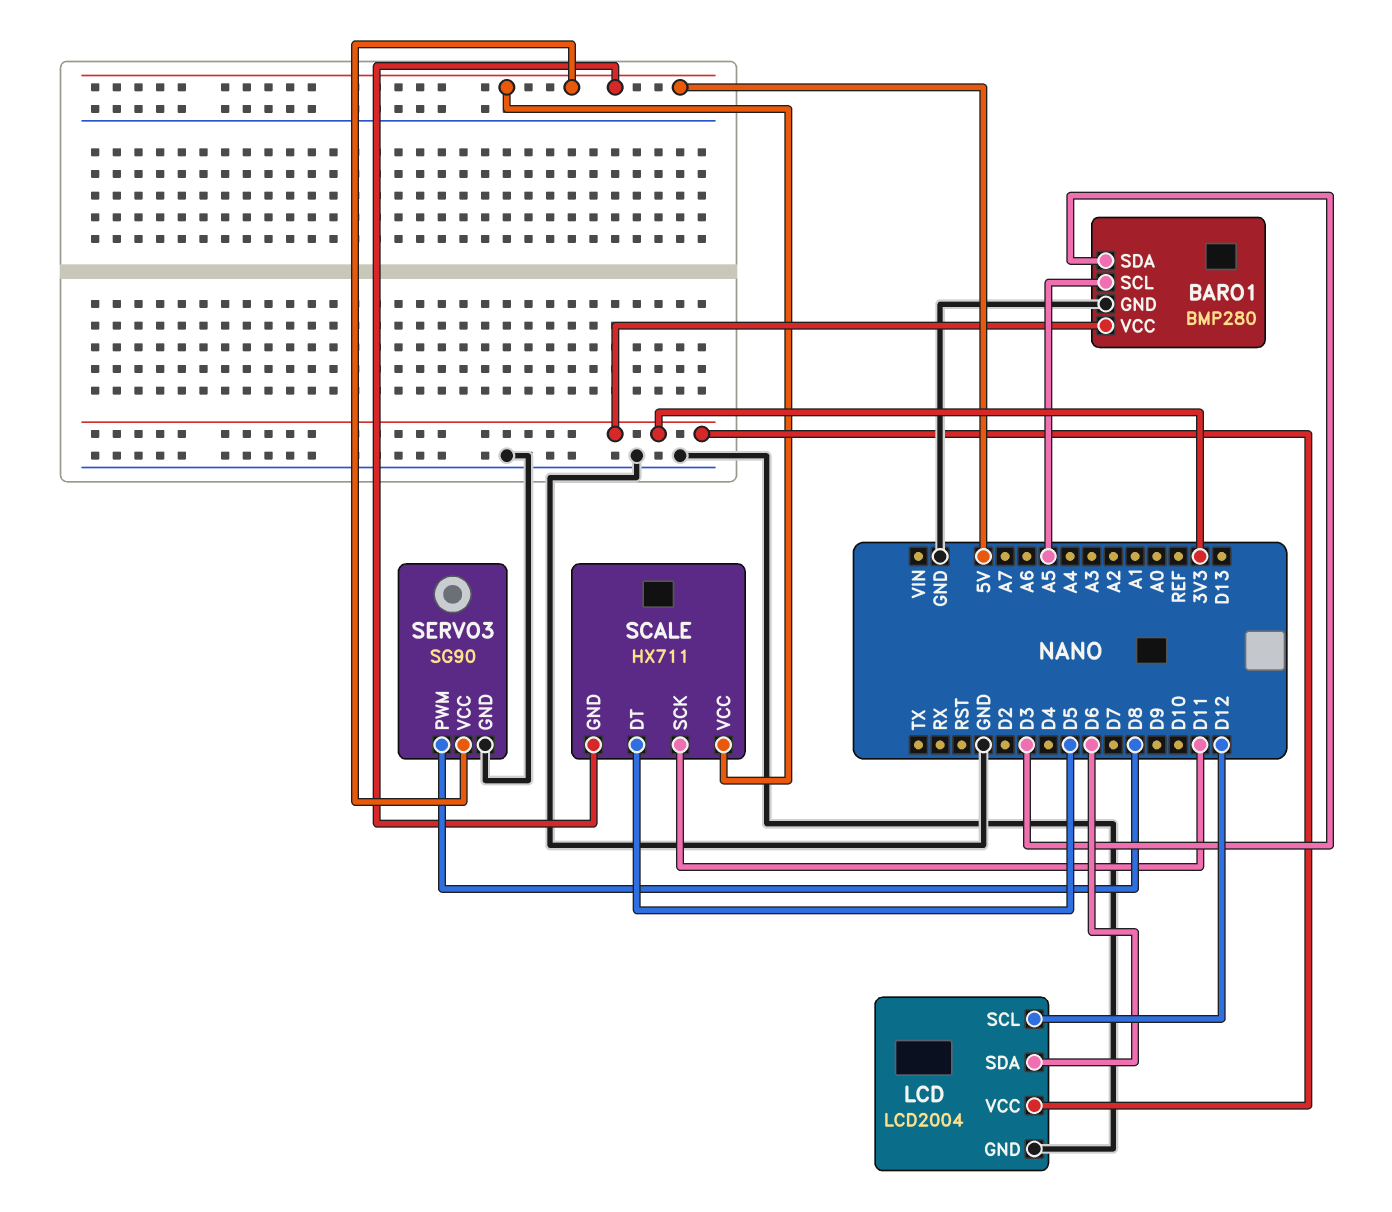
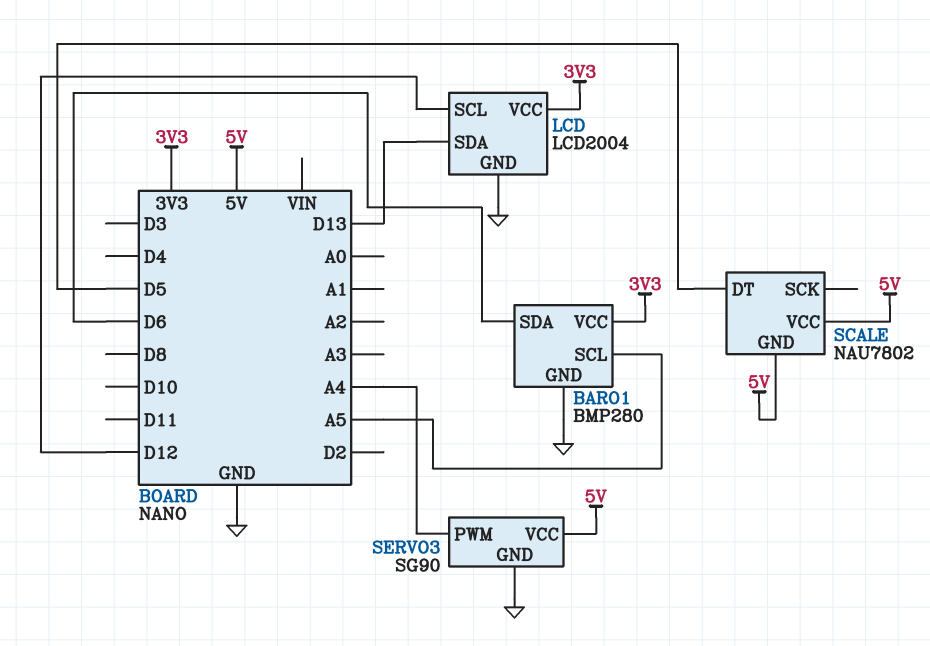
BARO1 pin SDA: D3 -> D6
LCD pin SDA: D6 -> D13
SCALE: HX711 -> NAU7802
SCALE pin SCK: D11 -> none
SERVO3 pin PWM: D8 -> A4

